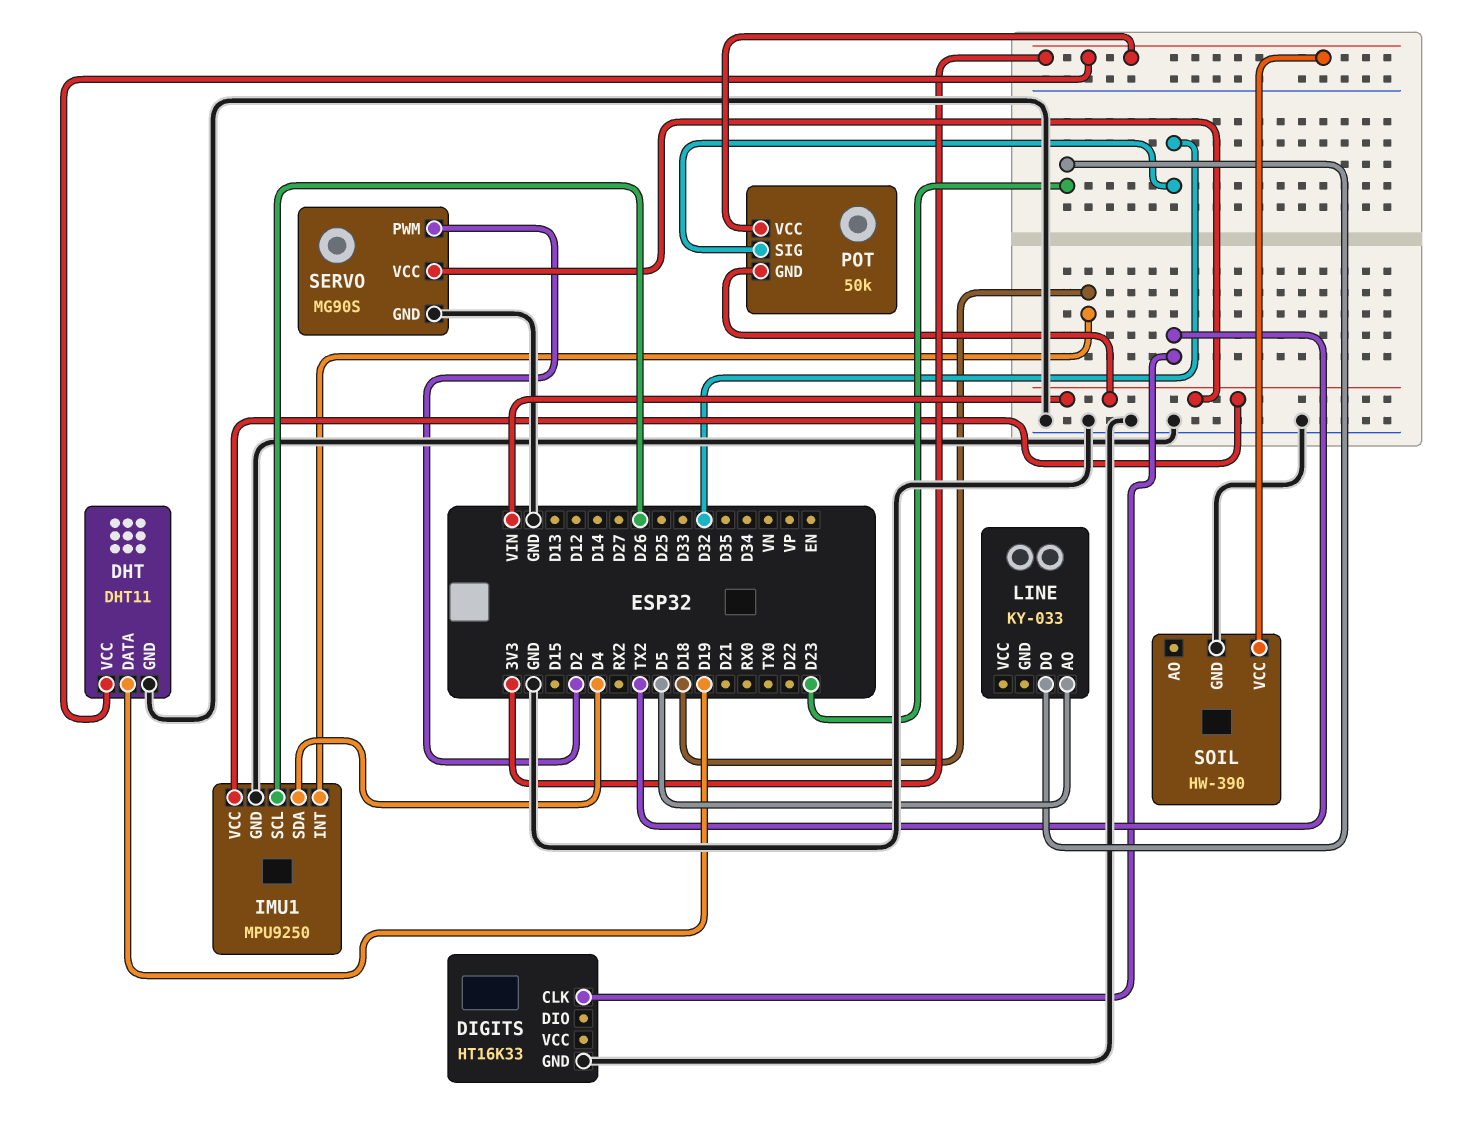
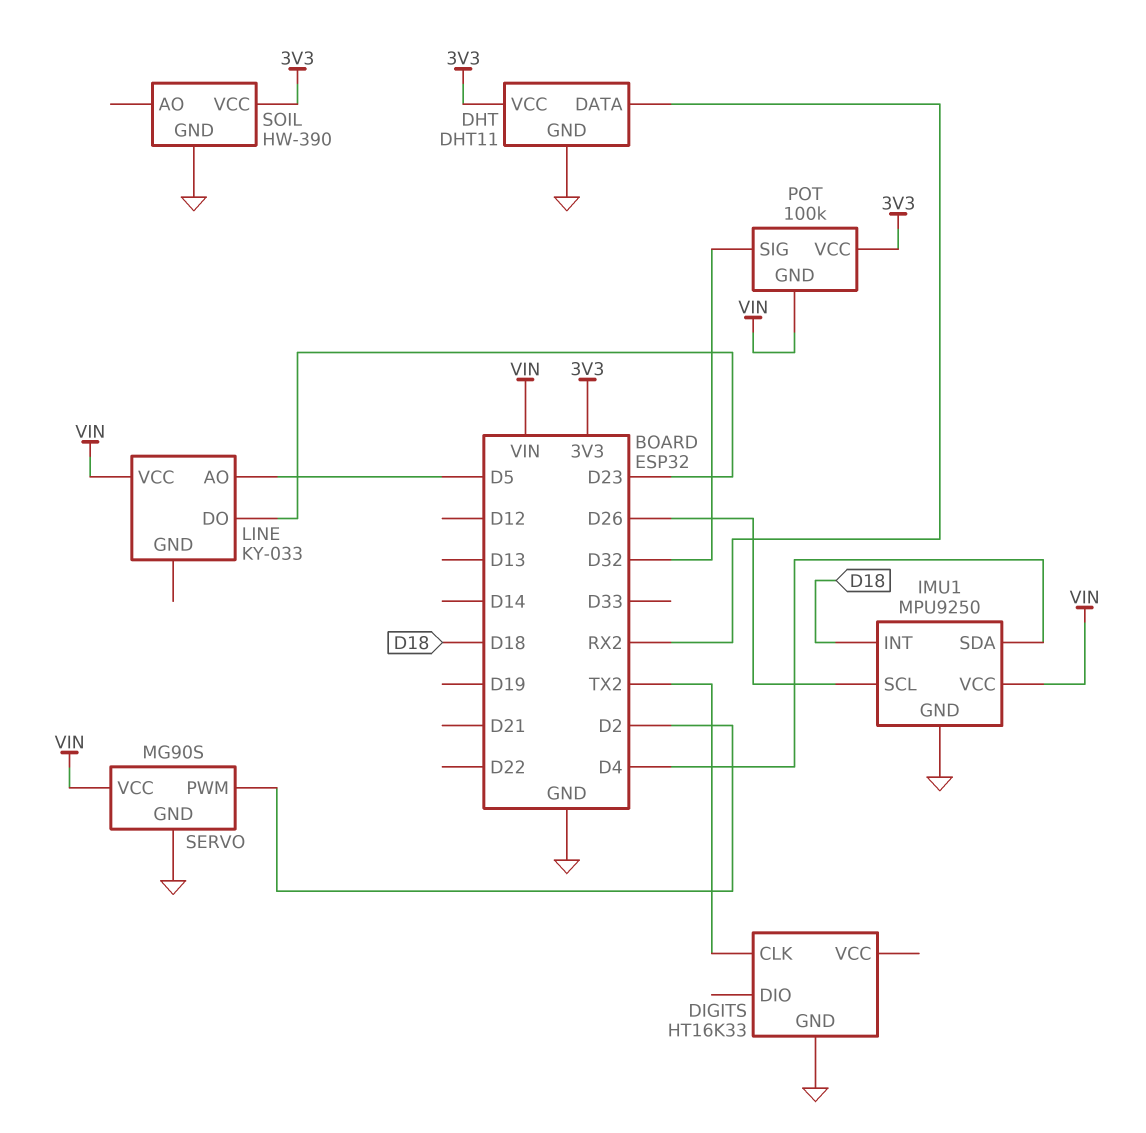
DHT pin DATA: D19 -> RX2
LINE pin VCC: none -> VIN
POT: 50k -> 100k

